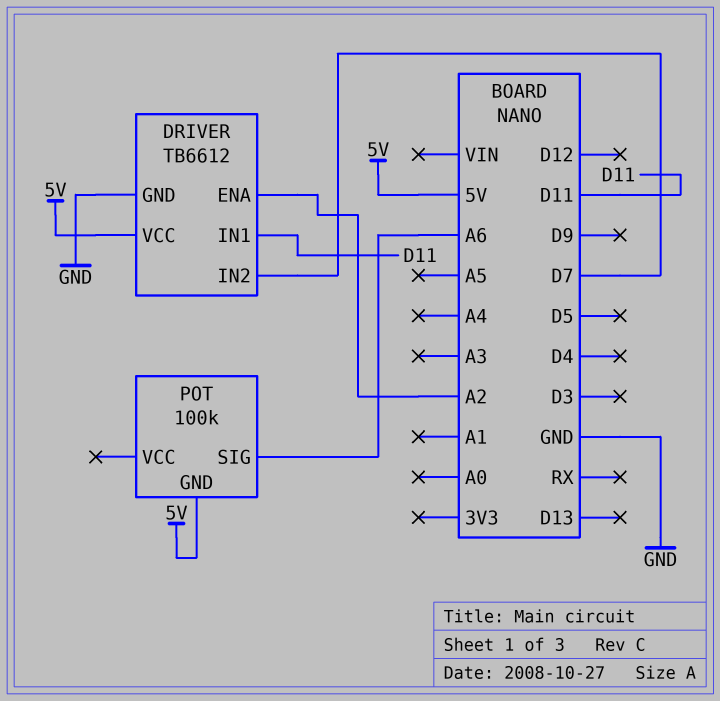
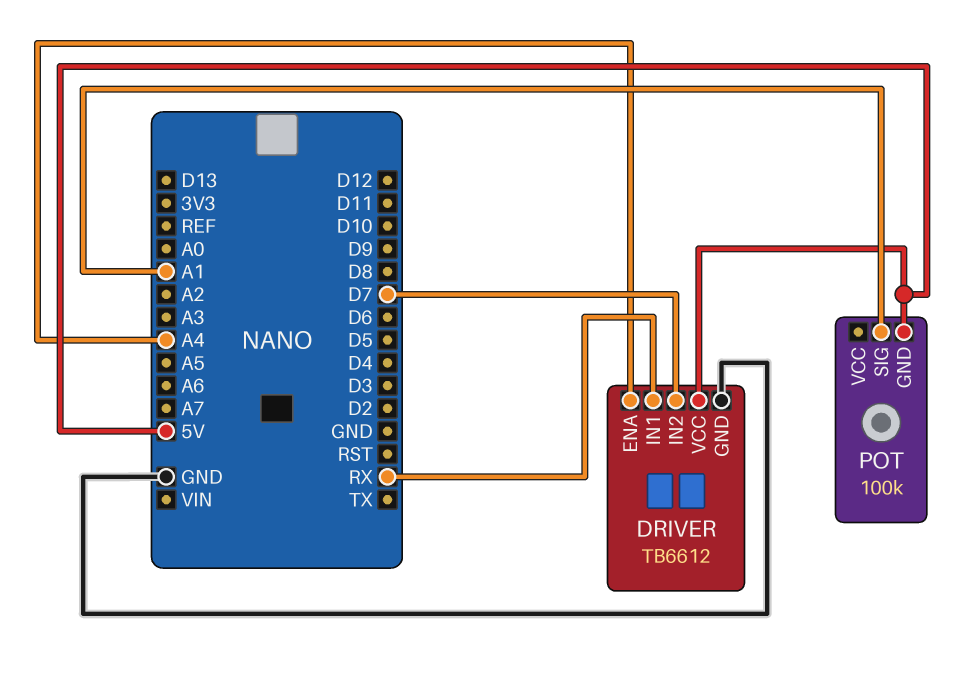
DRIVER pin ENA: A2 -> A4
DRIVER pin IN1: D11 -> RX
POT pin SIG: A6 -> A1

